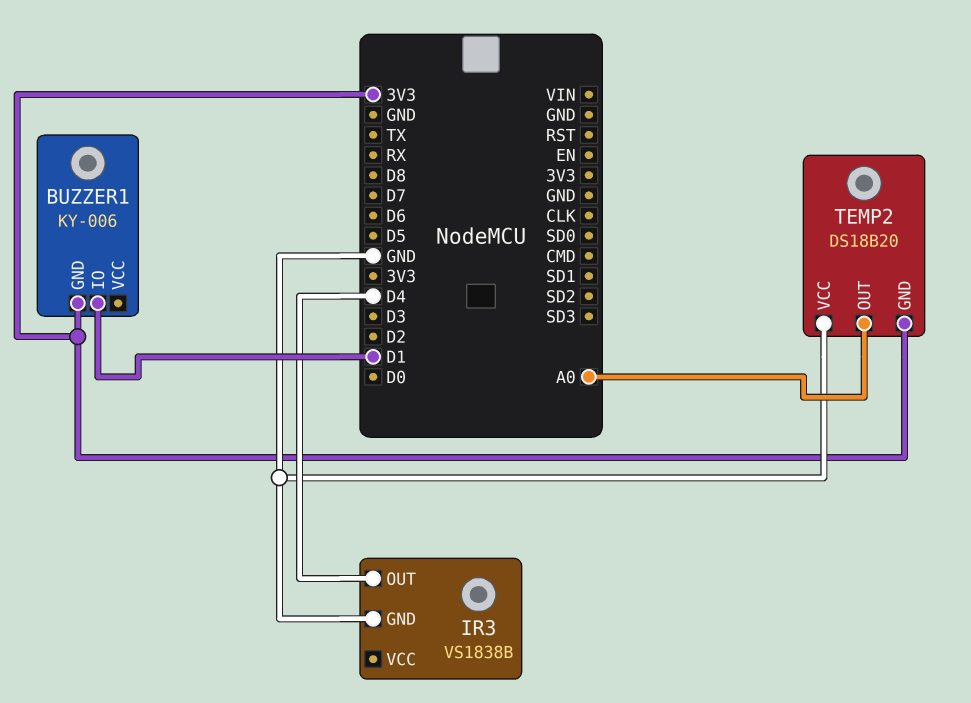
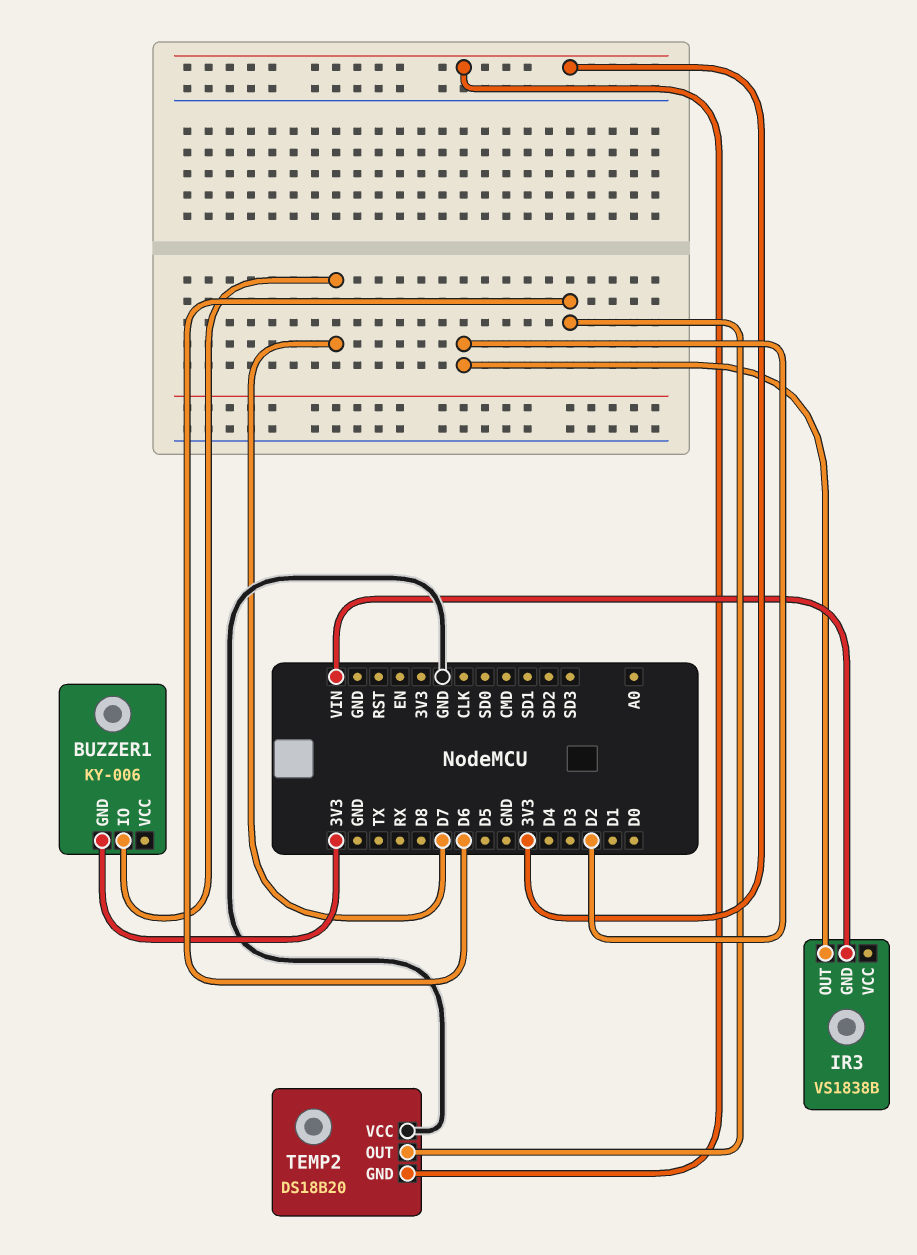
BUZZER1 pin IO: D1 -> D7
IR3 pin GND: GND -> VIN
IR3 pin OUT: D4 -> D2
TEMP2 pin OUT: A0 -> D6

